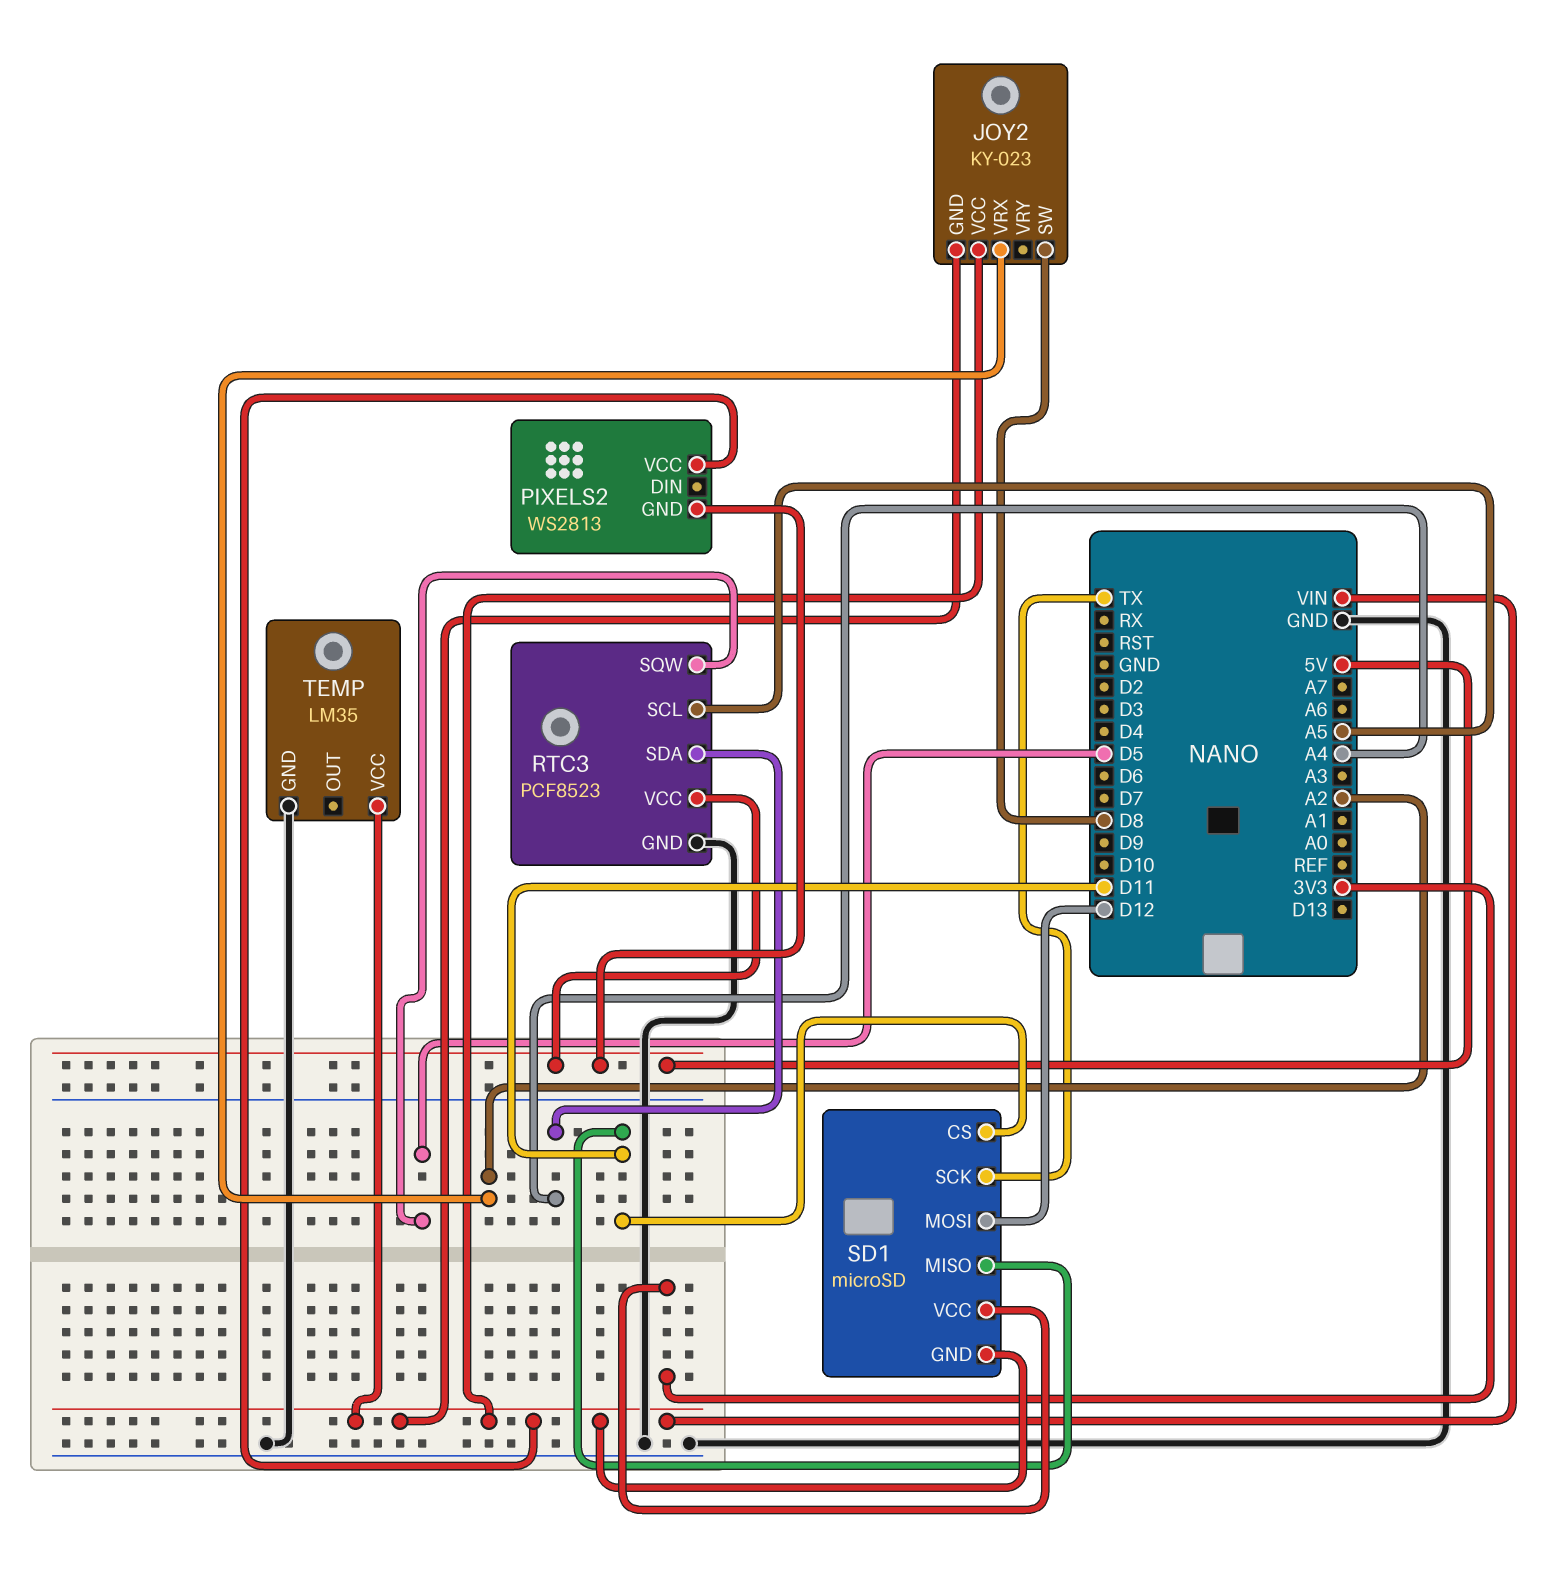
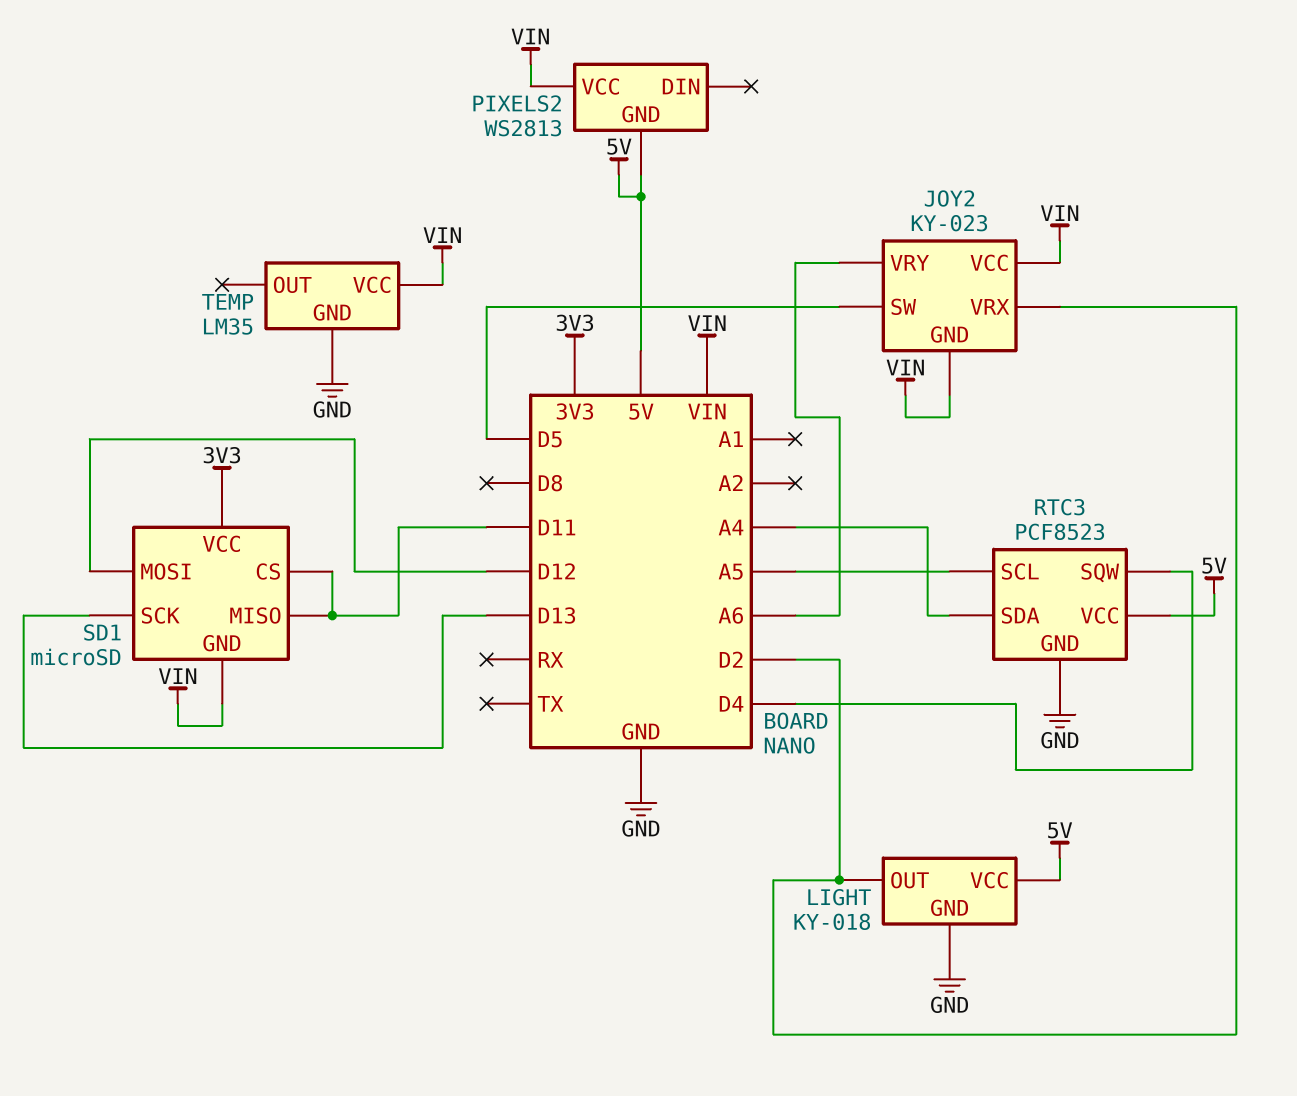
JOY2 pin SW: D8 -> D5
JOY2 pin VRX: A2 -> D2
JOY2 pin VRY: none -> A6
LIGHT: none -> KY-018
LIGHT pin GND: none -> GND
LIGHT pin OUT: none -> D2
LIGHT pin VCC: none -> 5V
RTC3 pin SQW: D5 -> D4
SD1 pin SCK: TX -> D13

